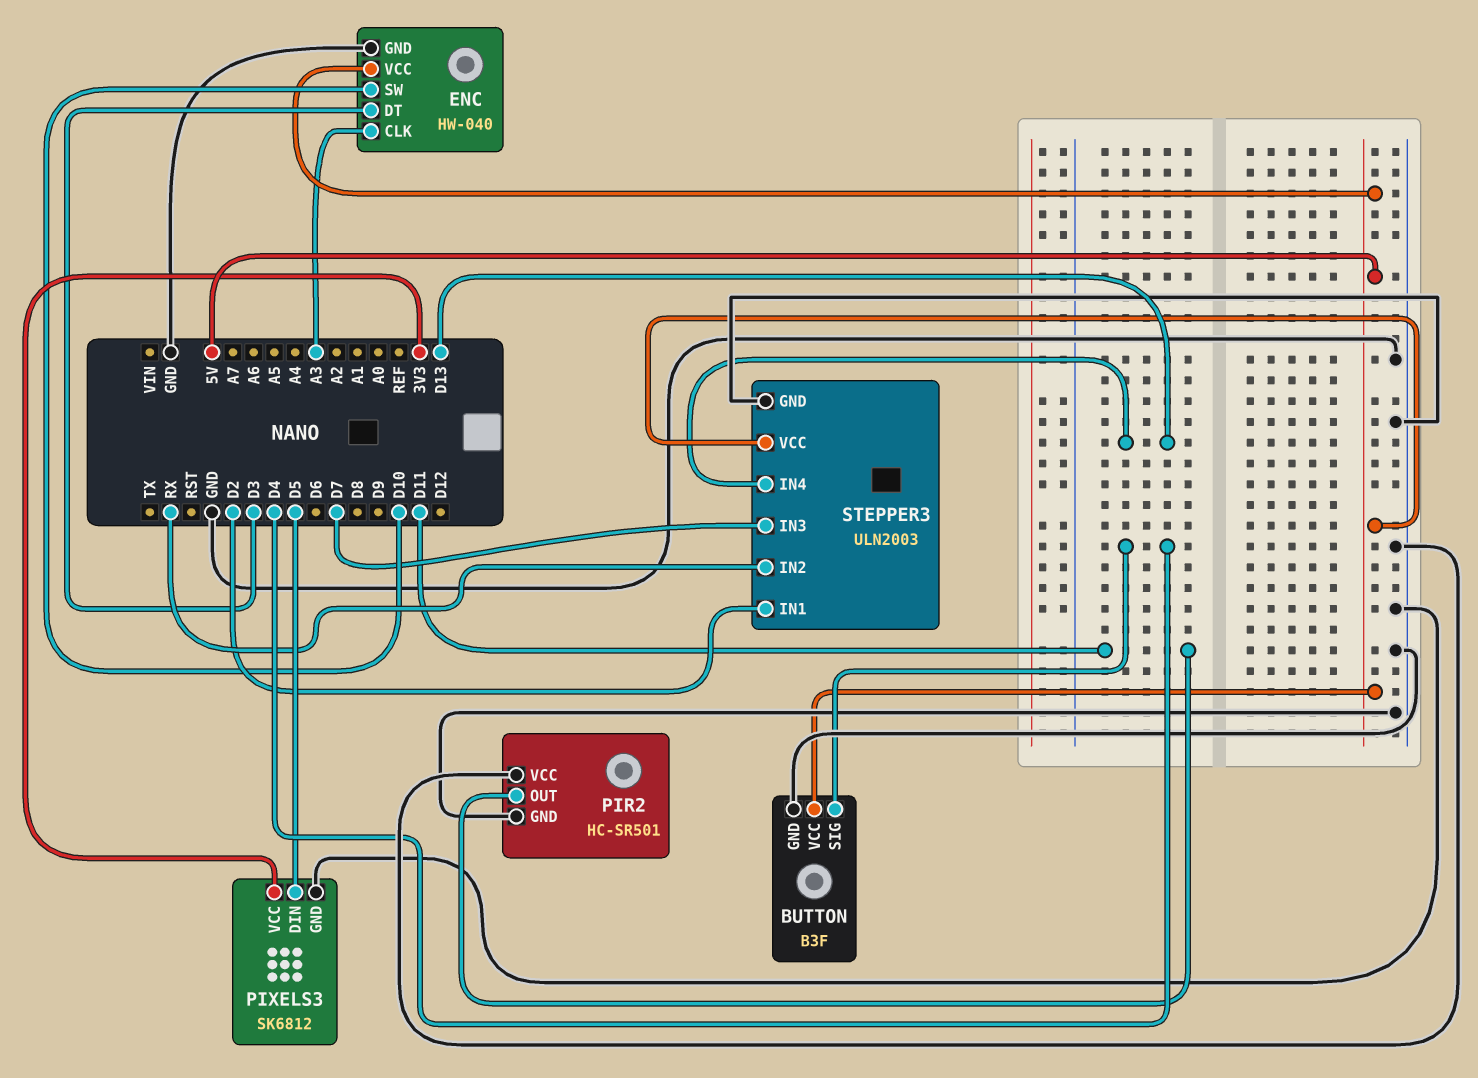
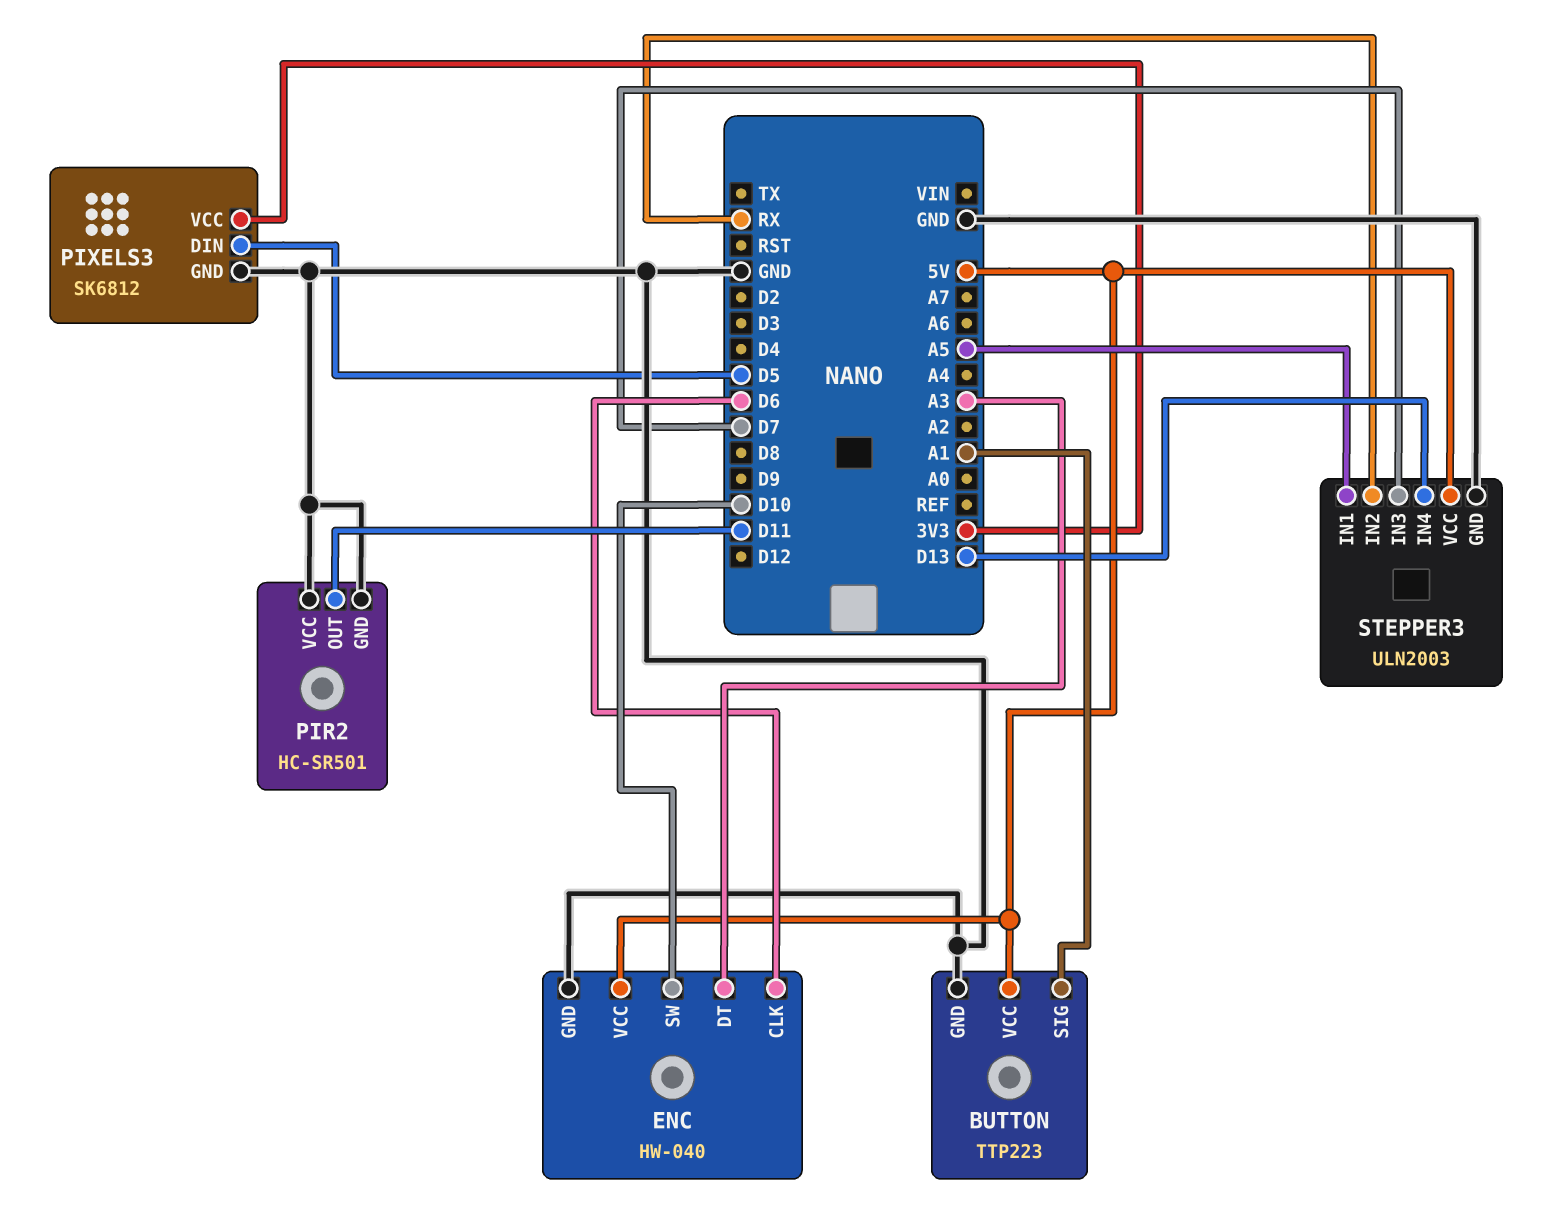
BUTTON: B3F -> TTP223
BUTTON pin SIG: D4 -> A1
ENC pin CLK: A3 -> D6
ENC pin DT: D3 -> A3
STEPPER3 pin IN1: D2 -> A5

